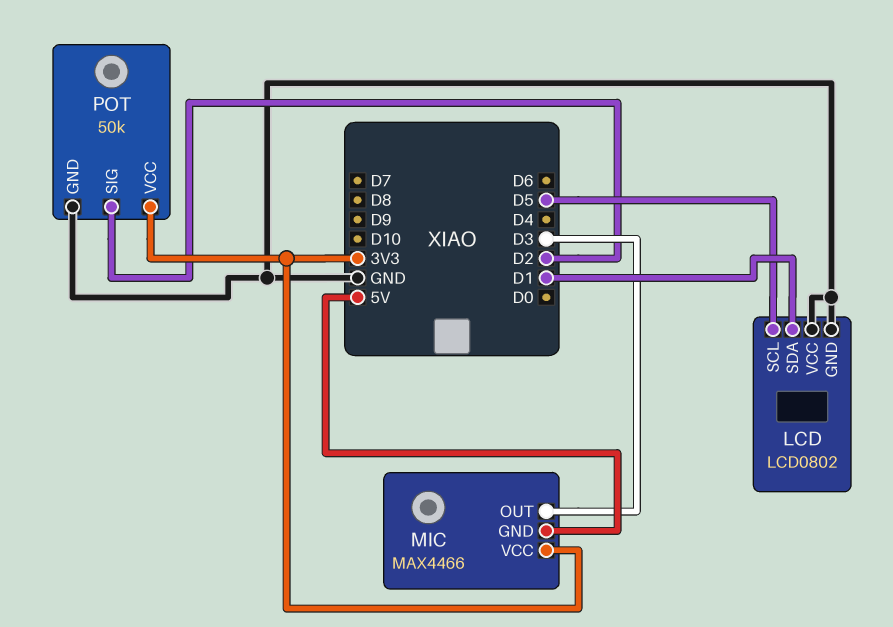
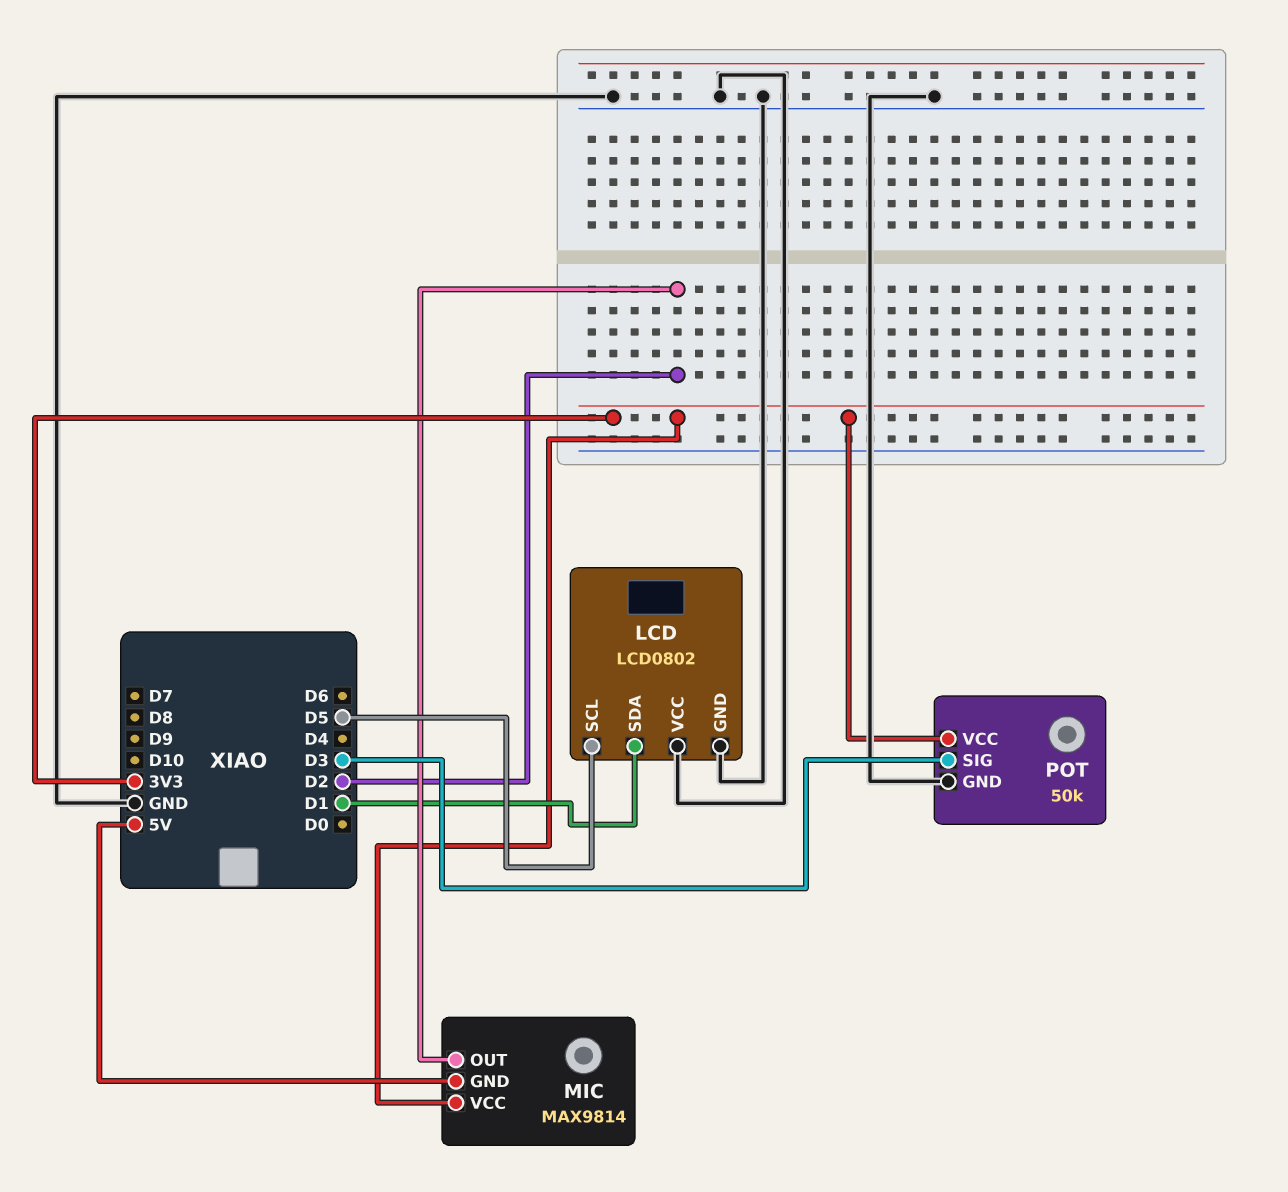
MIC: MAX4466 -> MAX9814
MIC pin OUT: D3 -> D2
POT pin SIG: D2 -> D3

